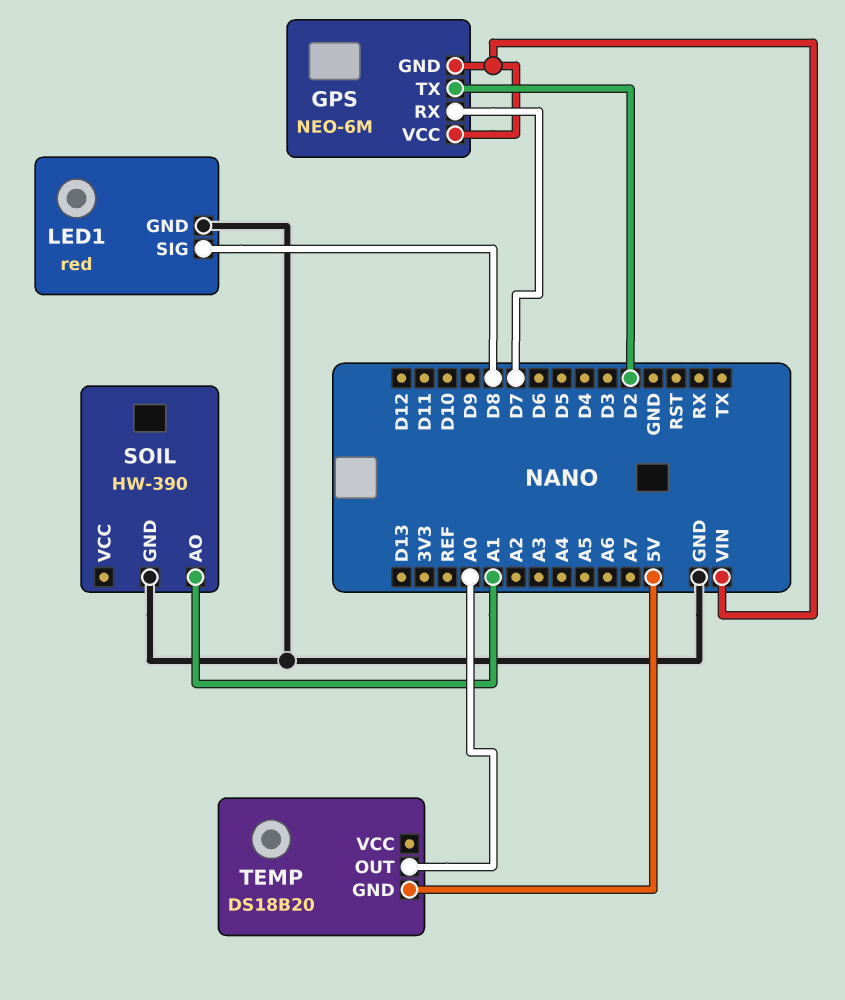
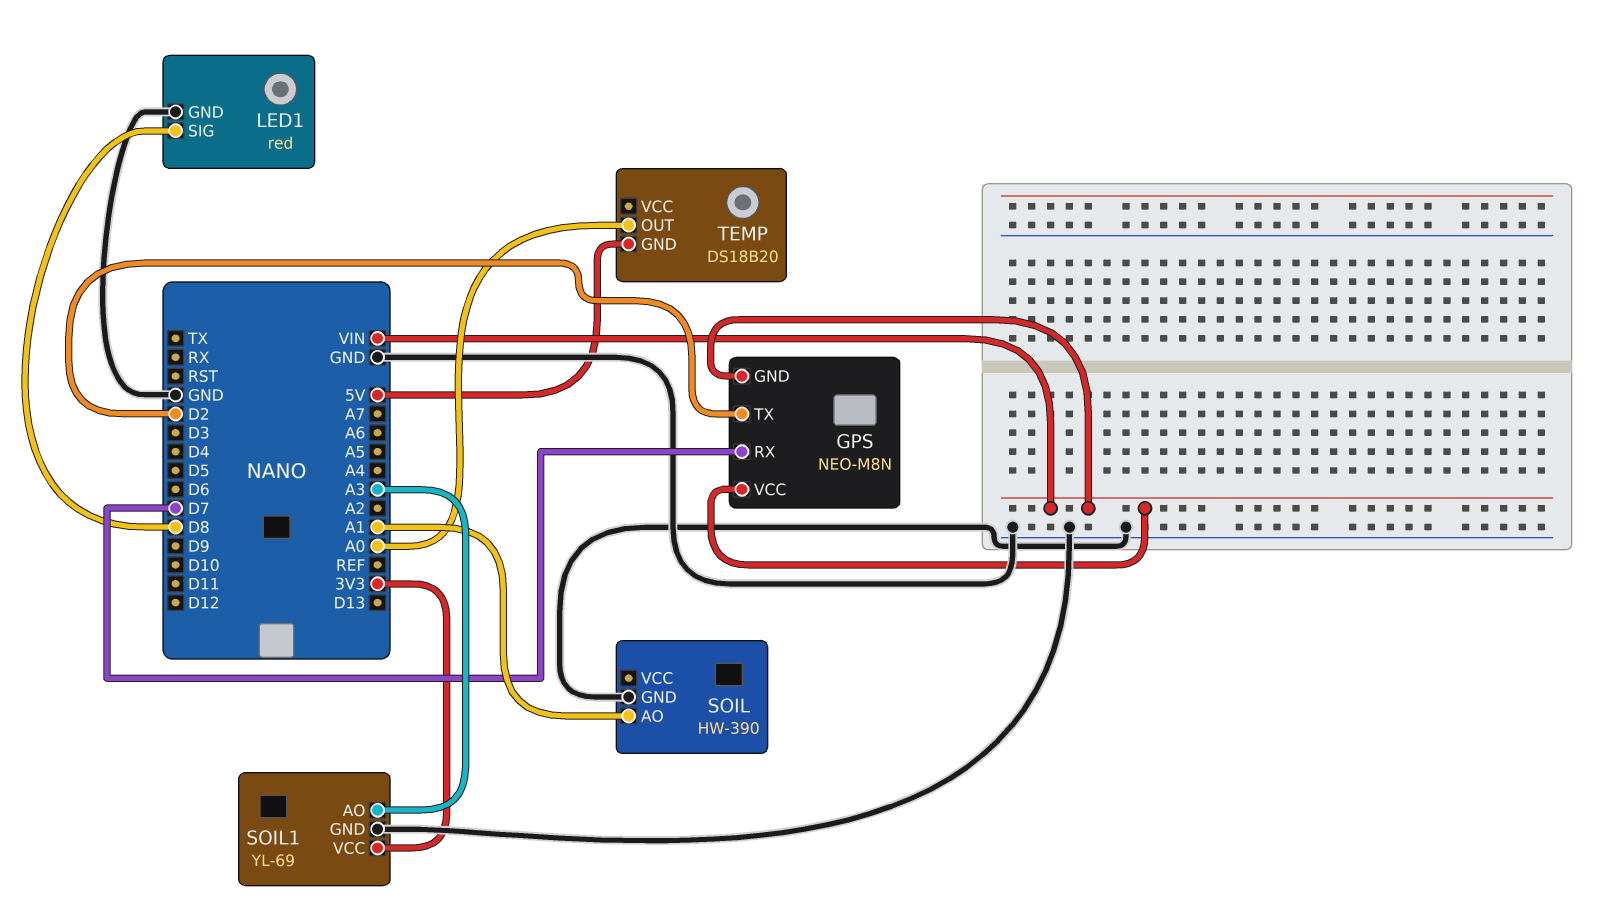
GPS: NEO-6M -> NEO-M8N
SOIL1: none -> YL-69
SOIL1 pin AO: none -> A3
SOIL1 pin GND: none -> GND
SOIL1 pin VCC: none -> 3V3

